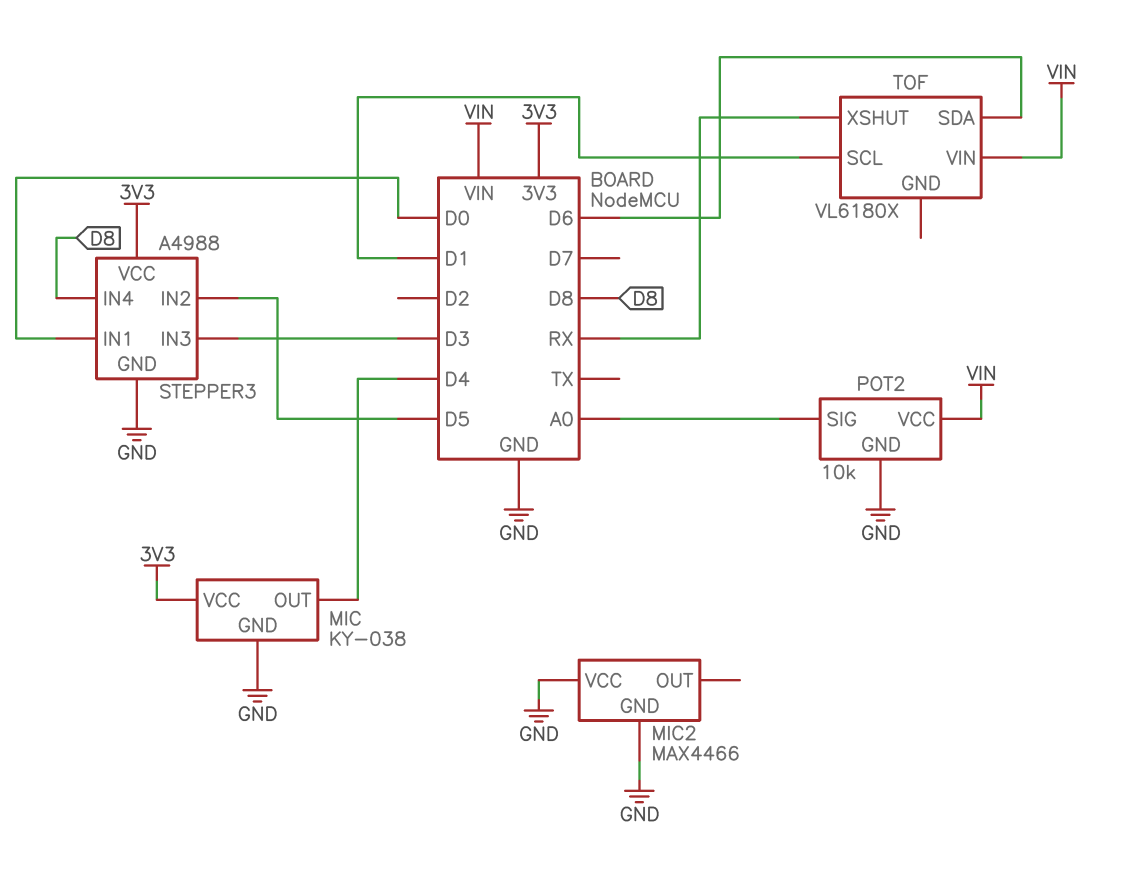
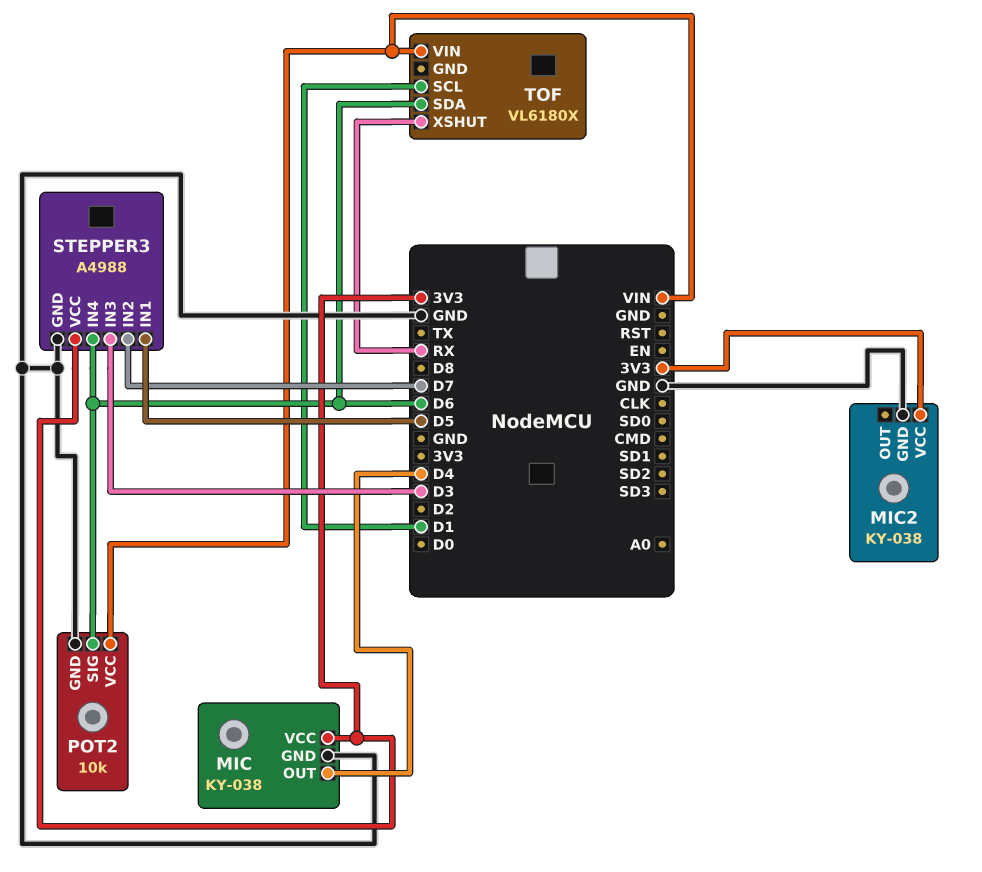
MIC2: MAX4466 -> KY-038
MIC2 pin VCC: GND -> 3V3
POT2 pin SIG: A0 -> D6
STEPPER3 pin IN1: D0 -> D5
STEPPER3 pin IN2: D5 -> D7
STEPPER3 pin IN4: D8 -> D6

